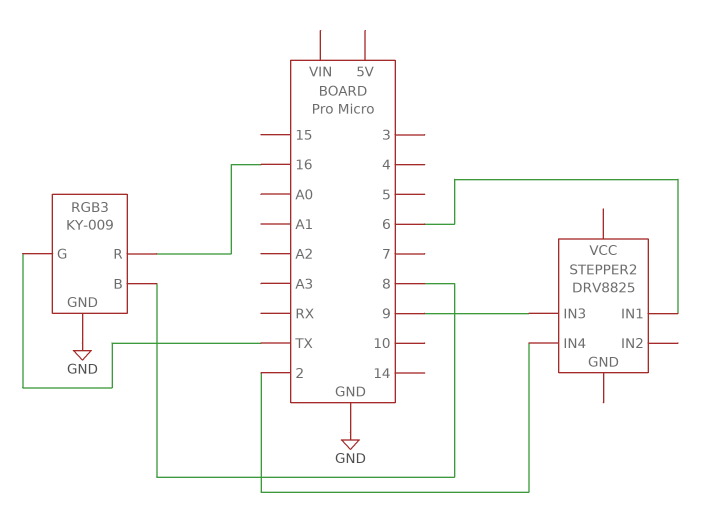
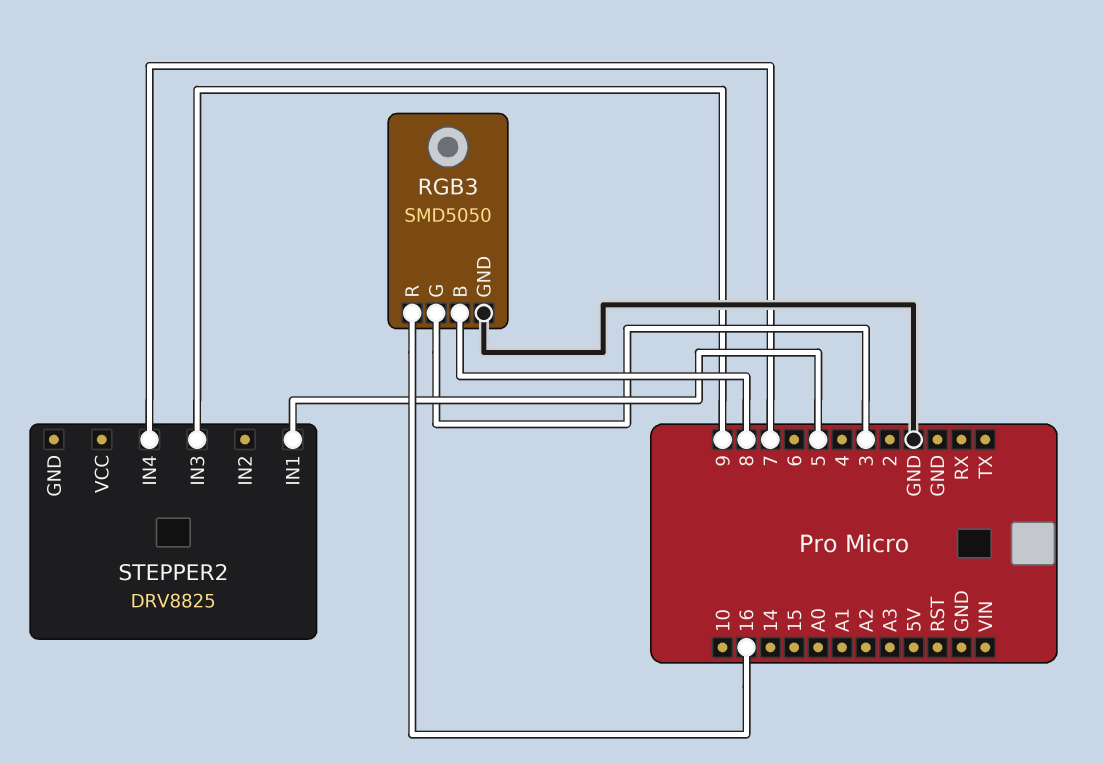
RGB3: KY-009 -> SMD5050
RGB3 pin G: TX -> 3
STEPPER2 pin IN1: 6 -> 5
STEPPER2 pin IN4: 2 -> 7

